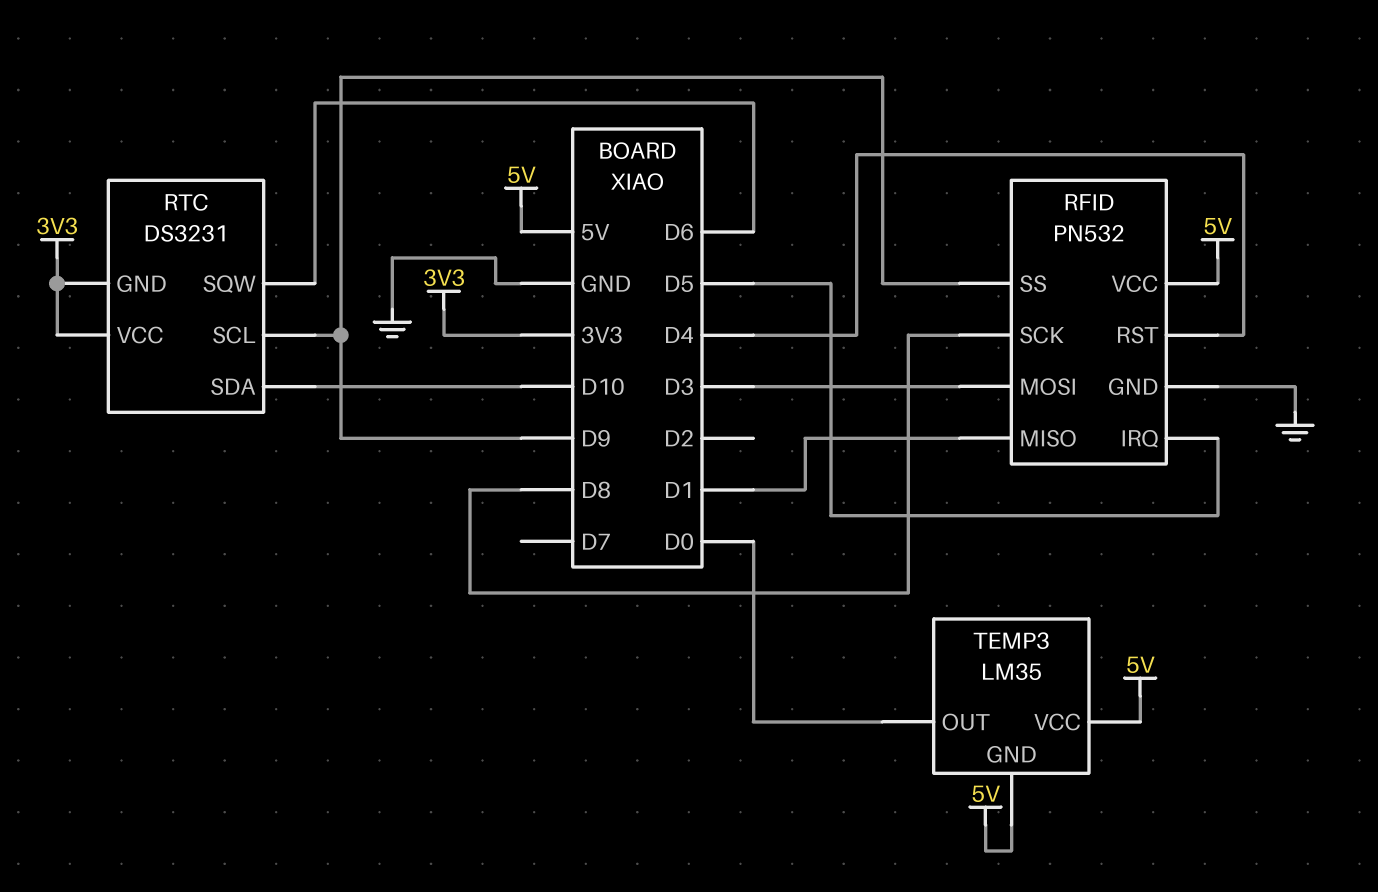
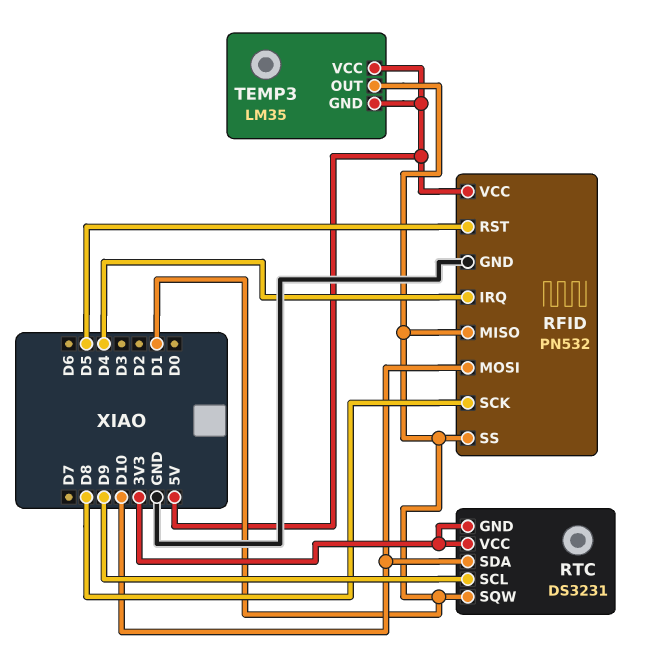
RFID pin IRQ: D5 -> D4
RFID pin MOSI: D3 -> D10
RFID pin RST: D4 -> D5
RFID pin SS: D9 -> D1
RTC pin SQW: D6 -> D1
TEMP3 pin OUT: D0 -> D1

